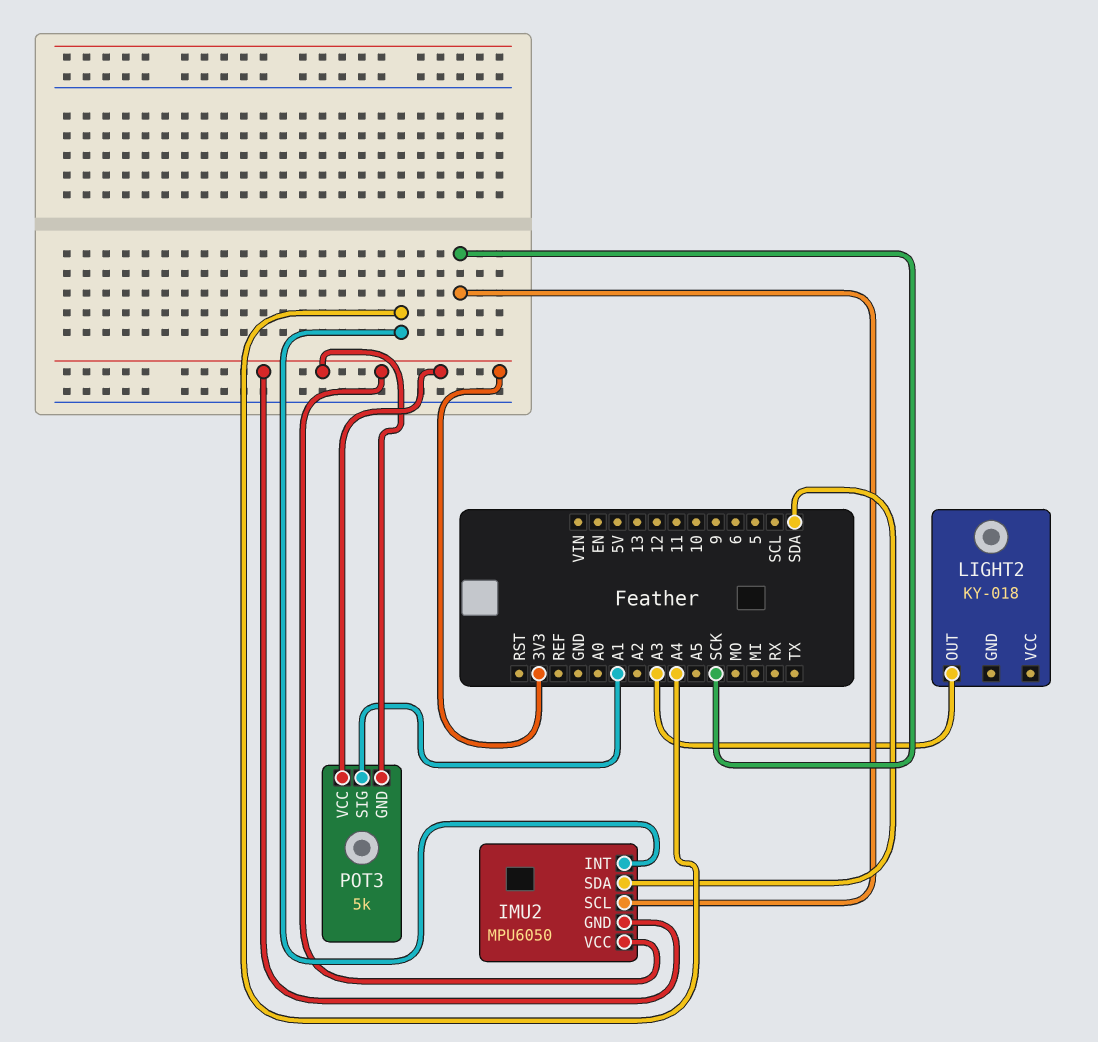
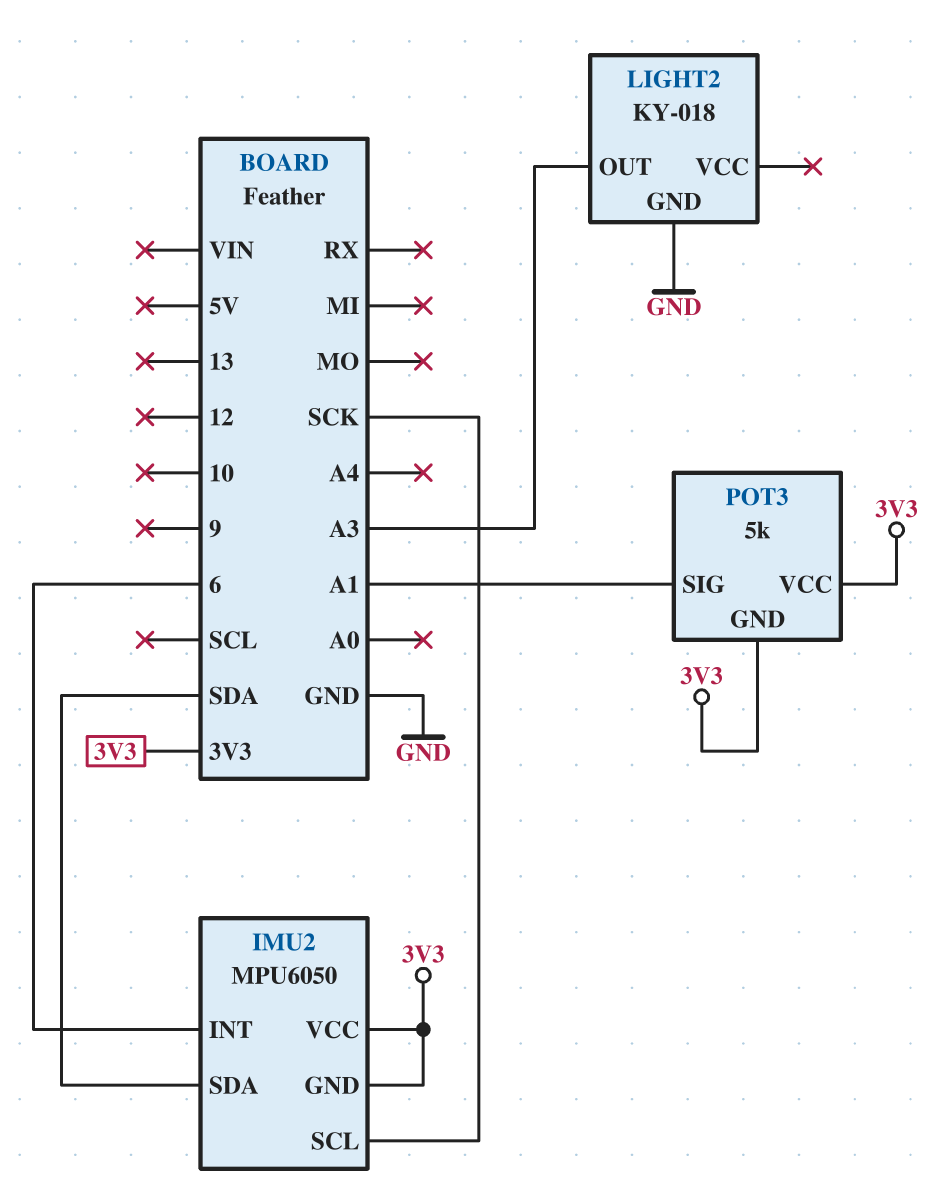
IMU2 pin INT: A4 -> 6
LIGHT2 pin GND: none -> GND

